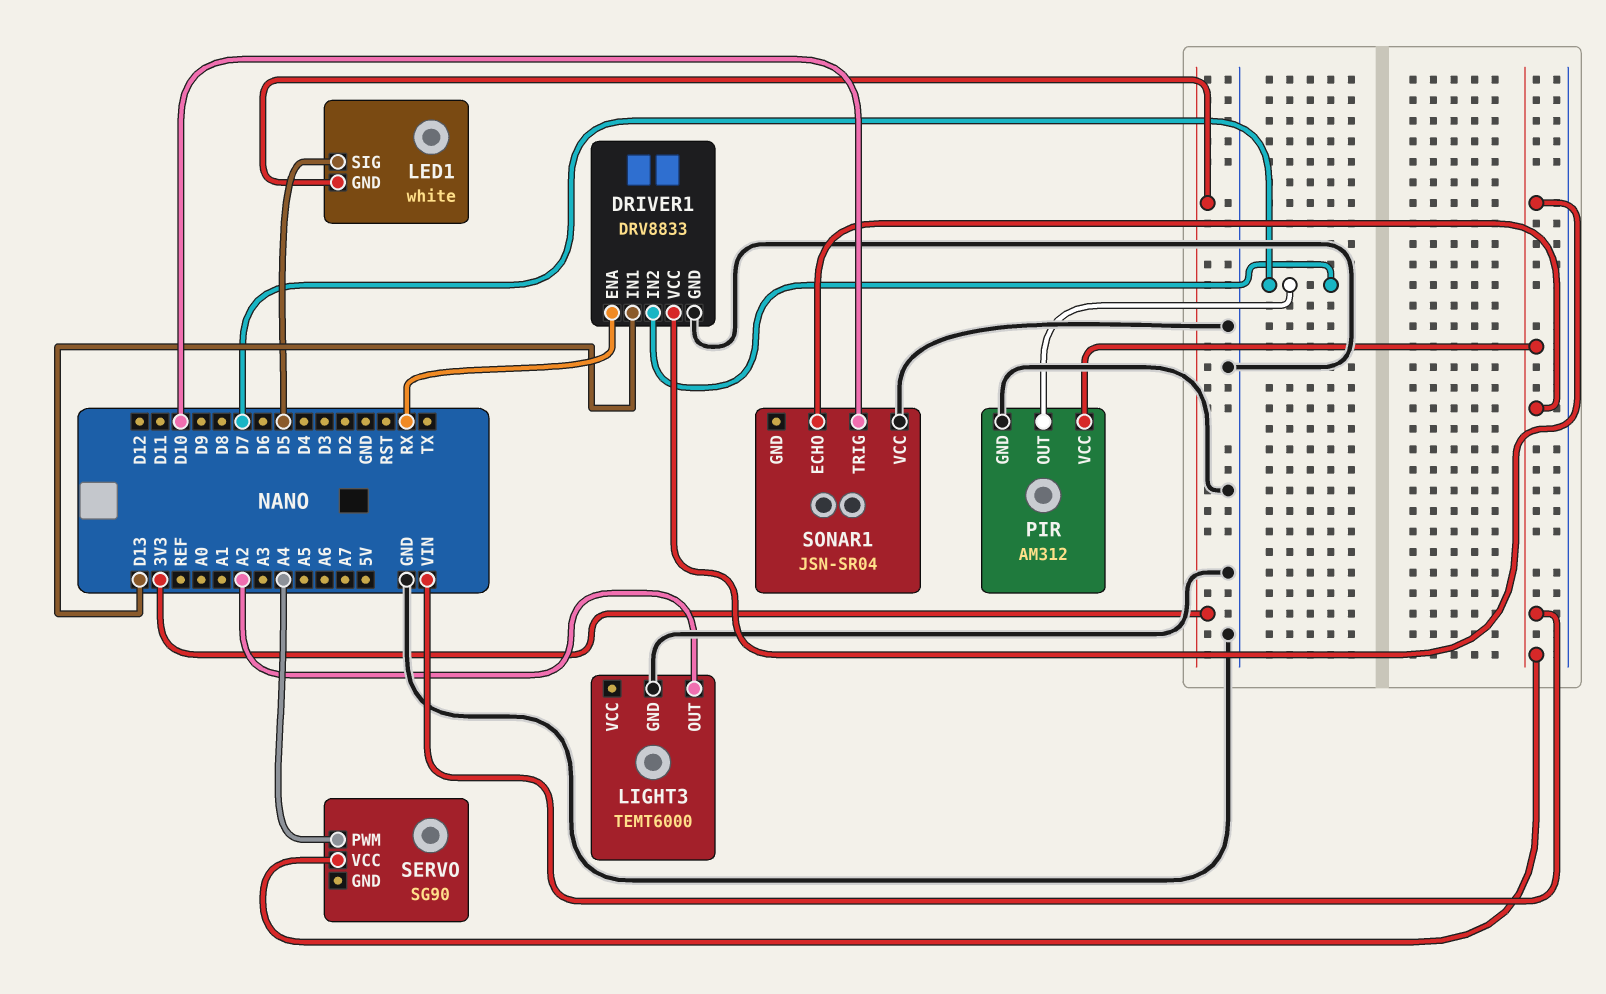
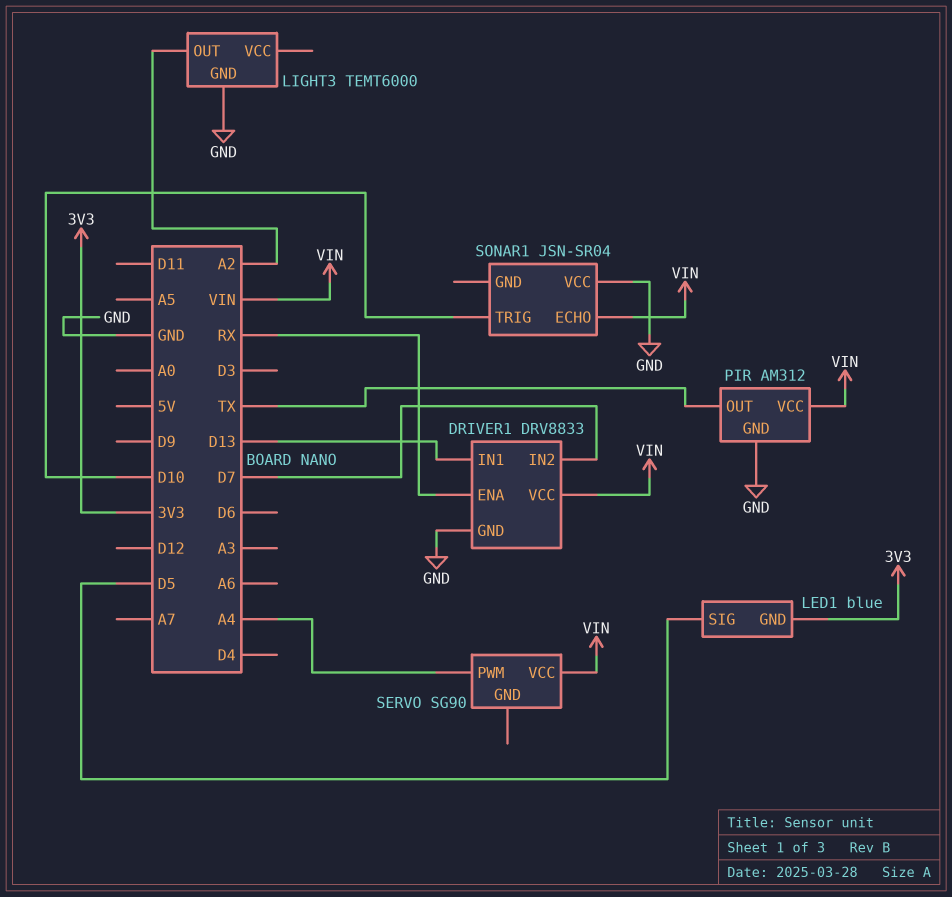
LED1: white -> blue
PIR pin OUT: D7 -> TX

